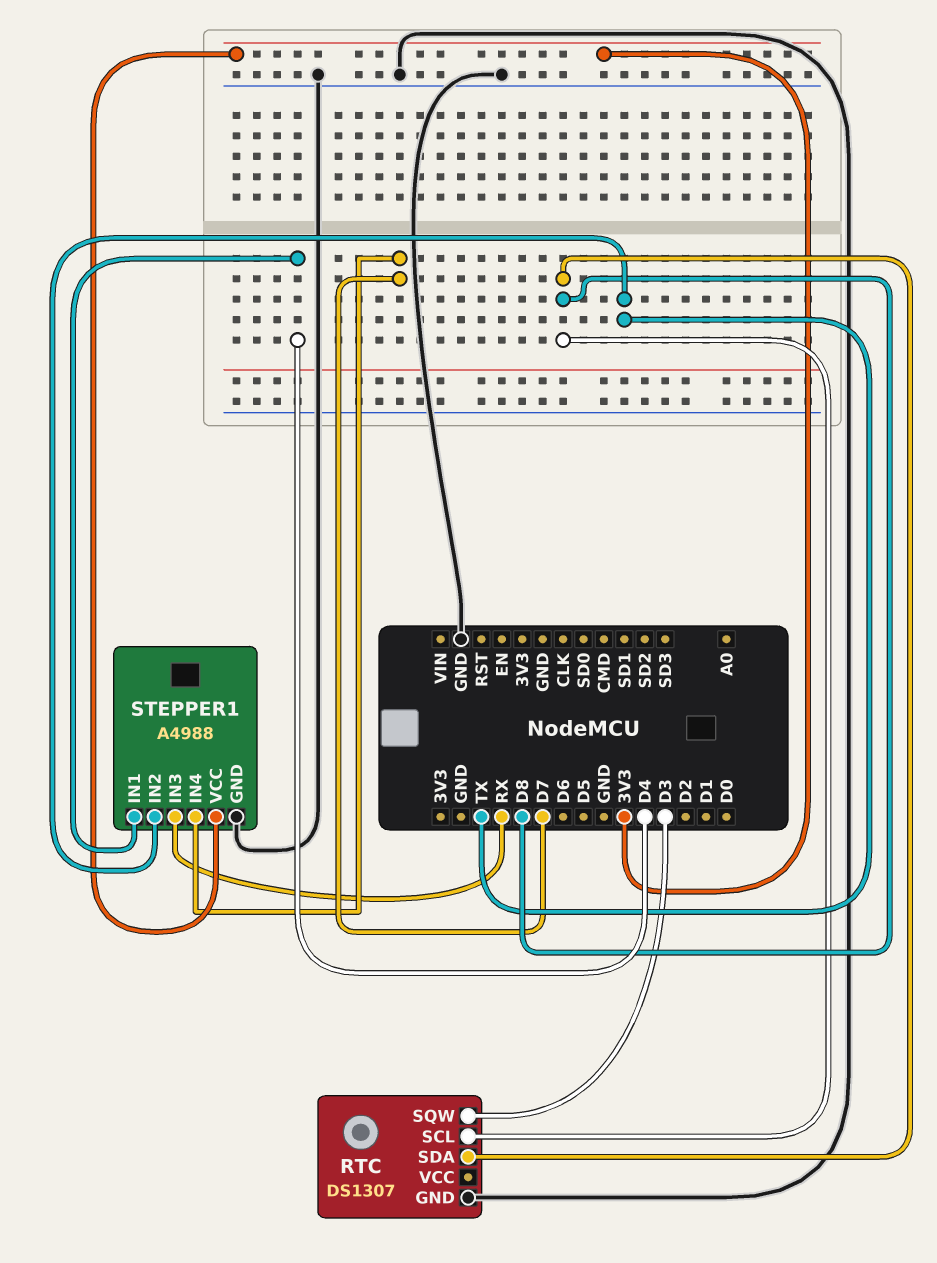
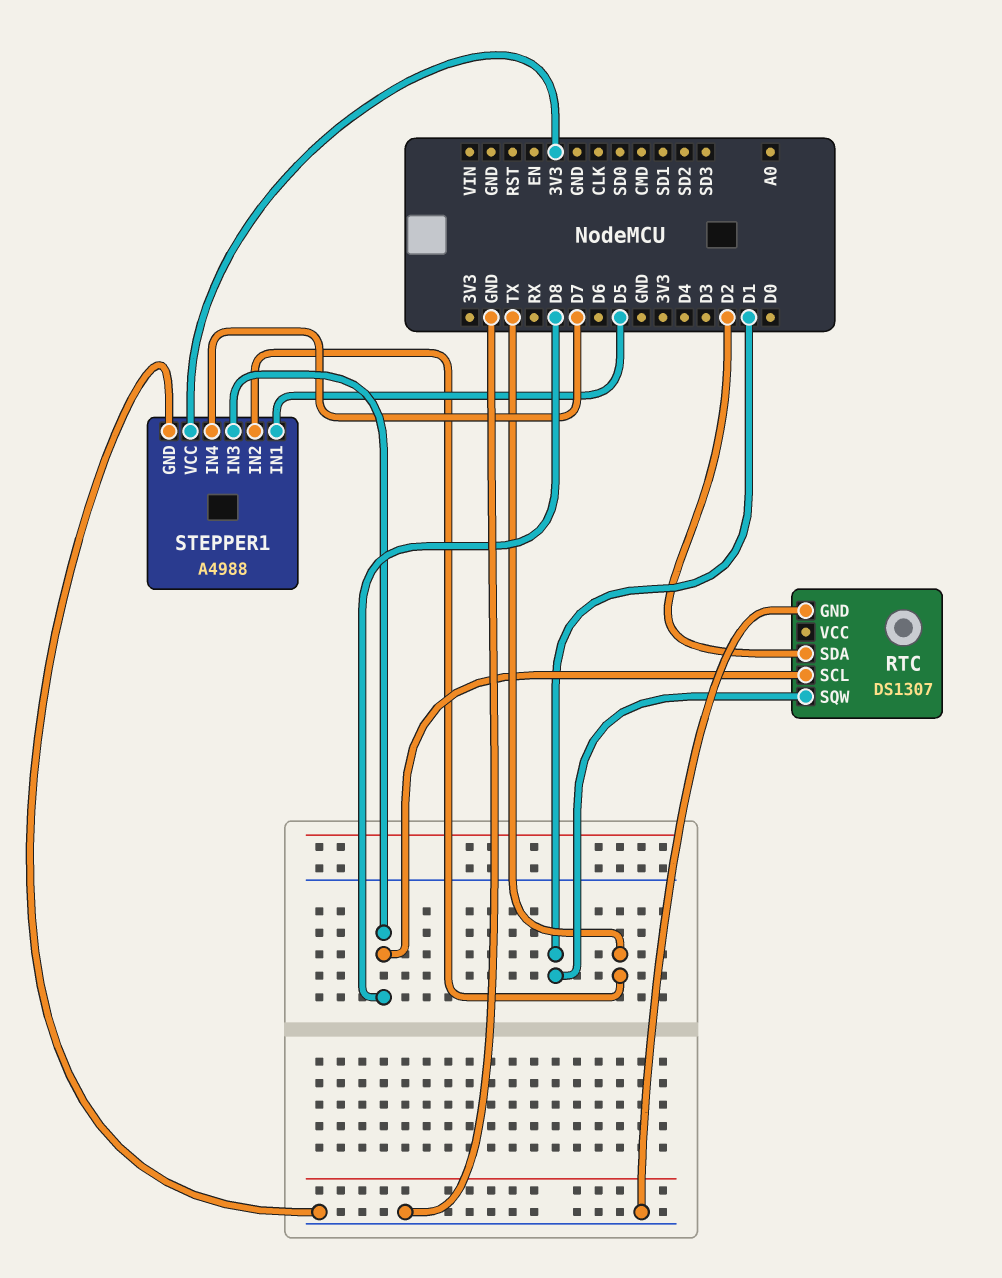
RTC pin SDA: D8 -> D2
RTC pin SQW: D3 -> D1
STEPPER1 pin IN1: D4 -> D5
STEPPER1 pin IN3: RX -> D8

